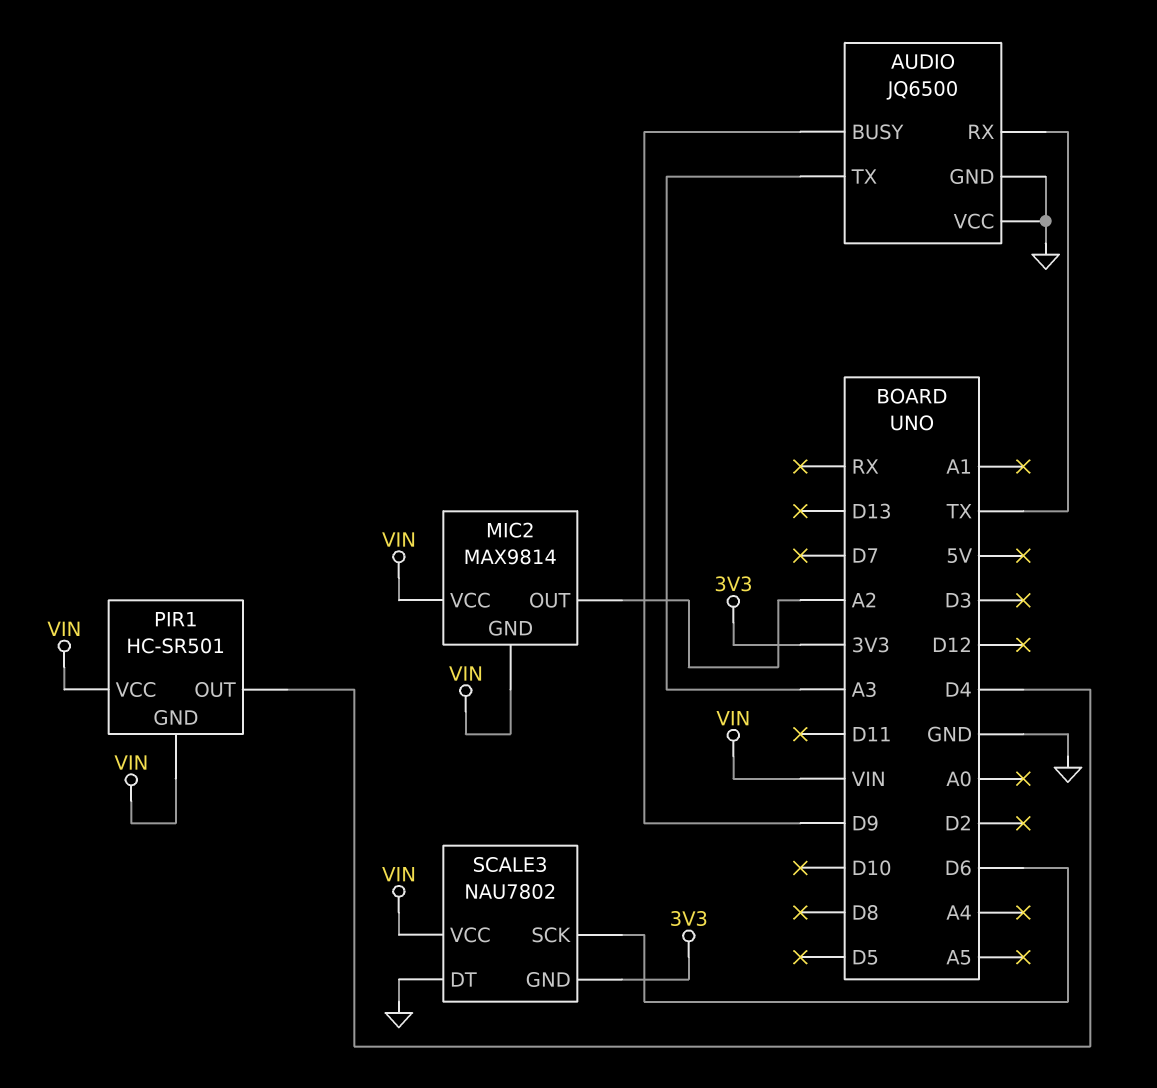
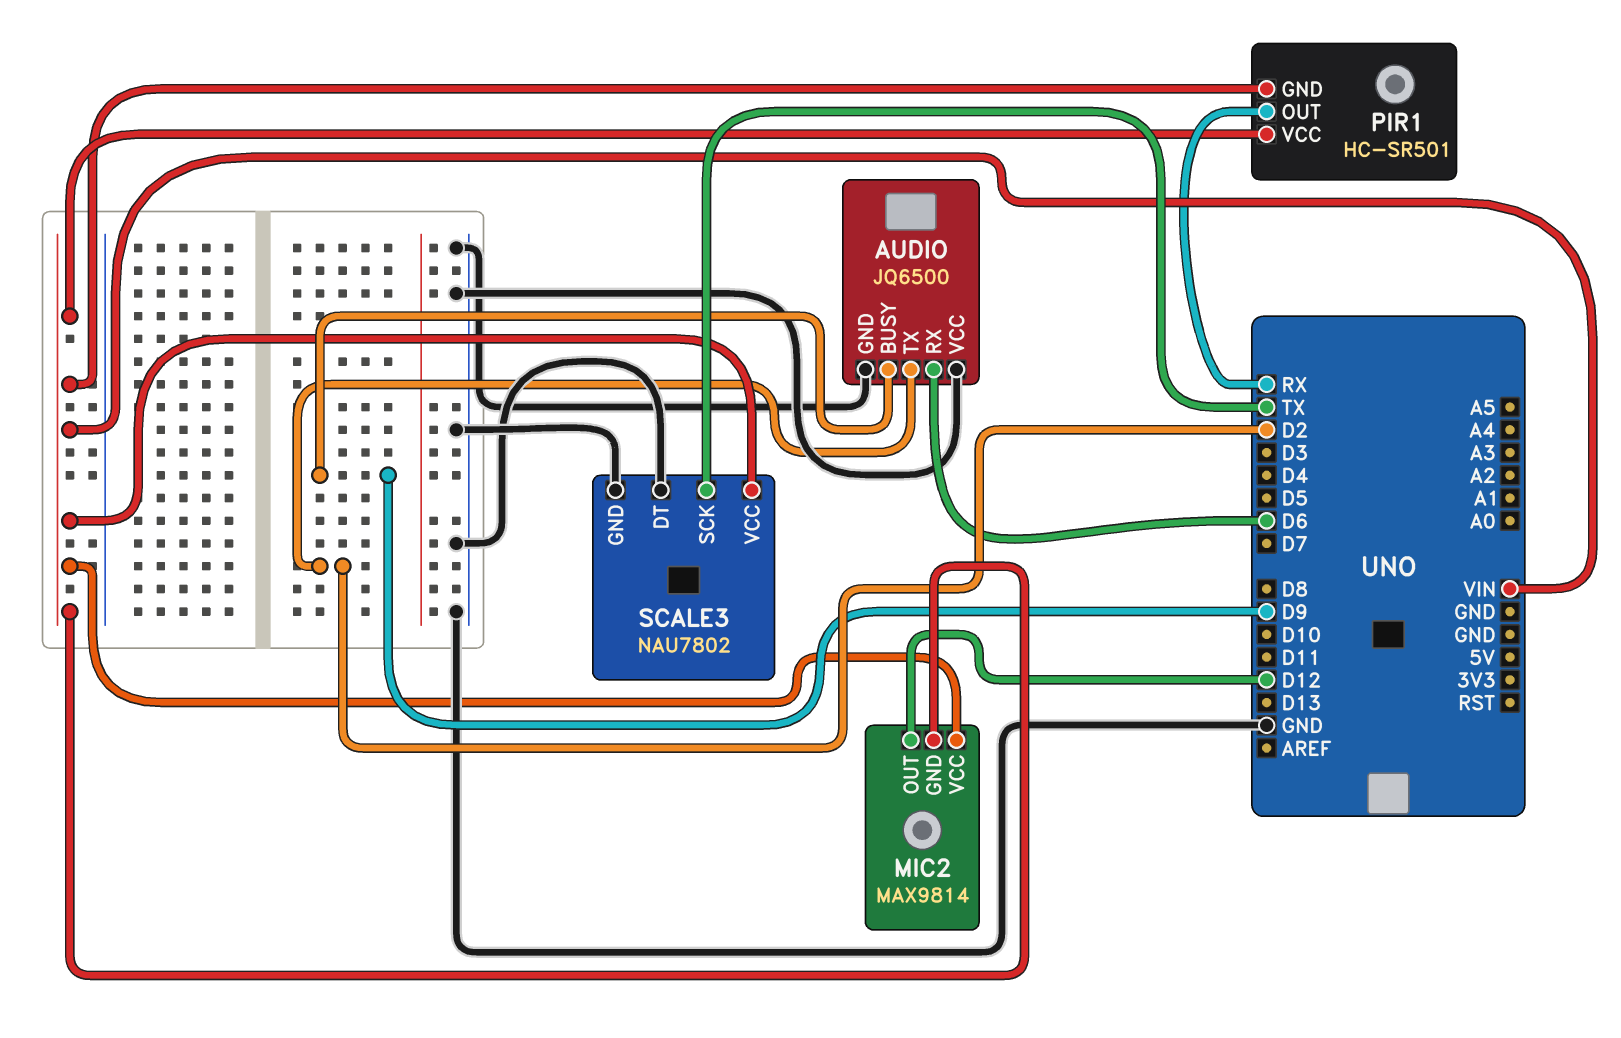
AUDIO pin RX: TX -> D6
AUDIO pin TX: A3 -> D2
MIC2 pin OUT: A2 -> D12
PIR1 pin OUT: D4 -> RX
SCALE3 pin GND: 3V3 -> GND
SCALE3 pin SCK: D6 -> TX

